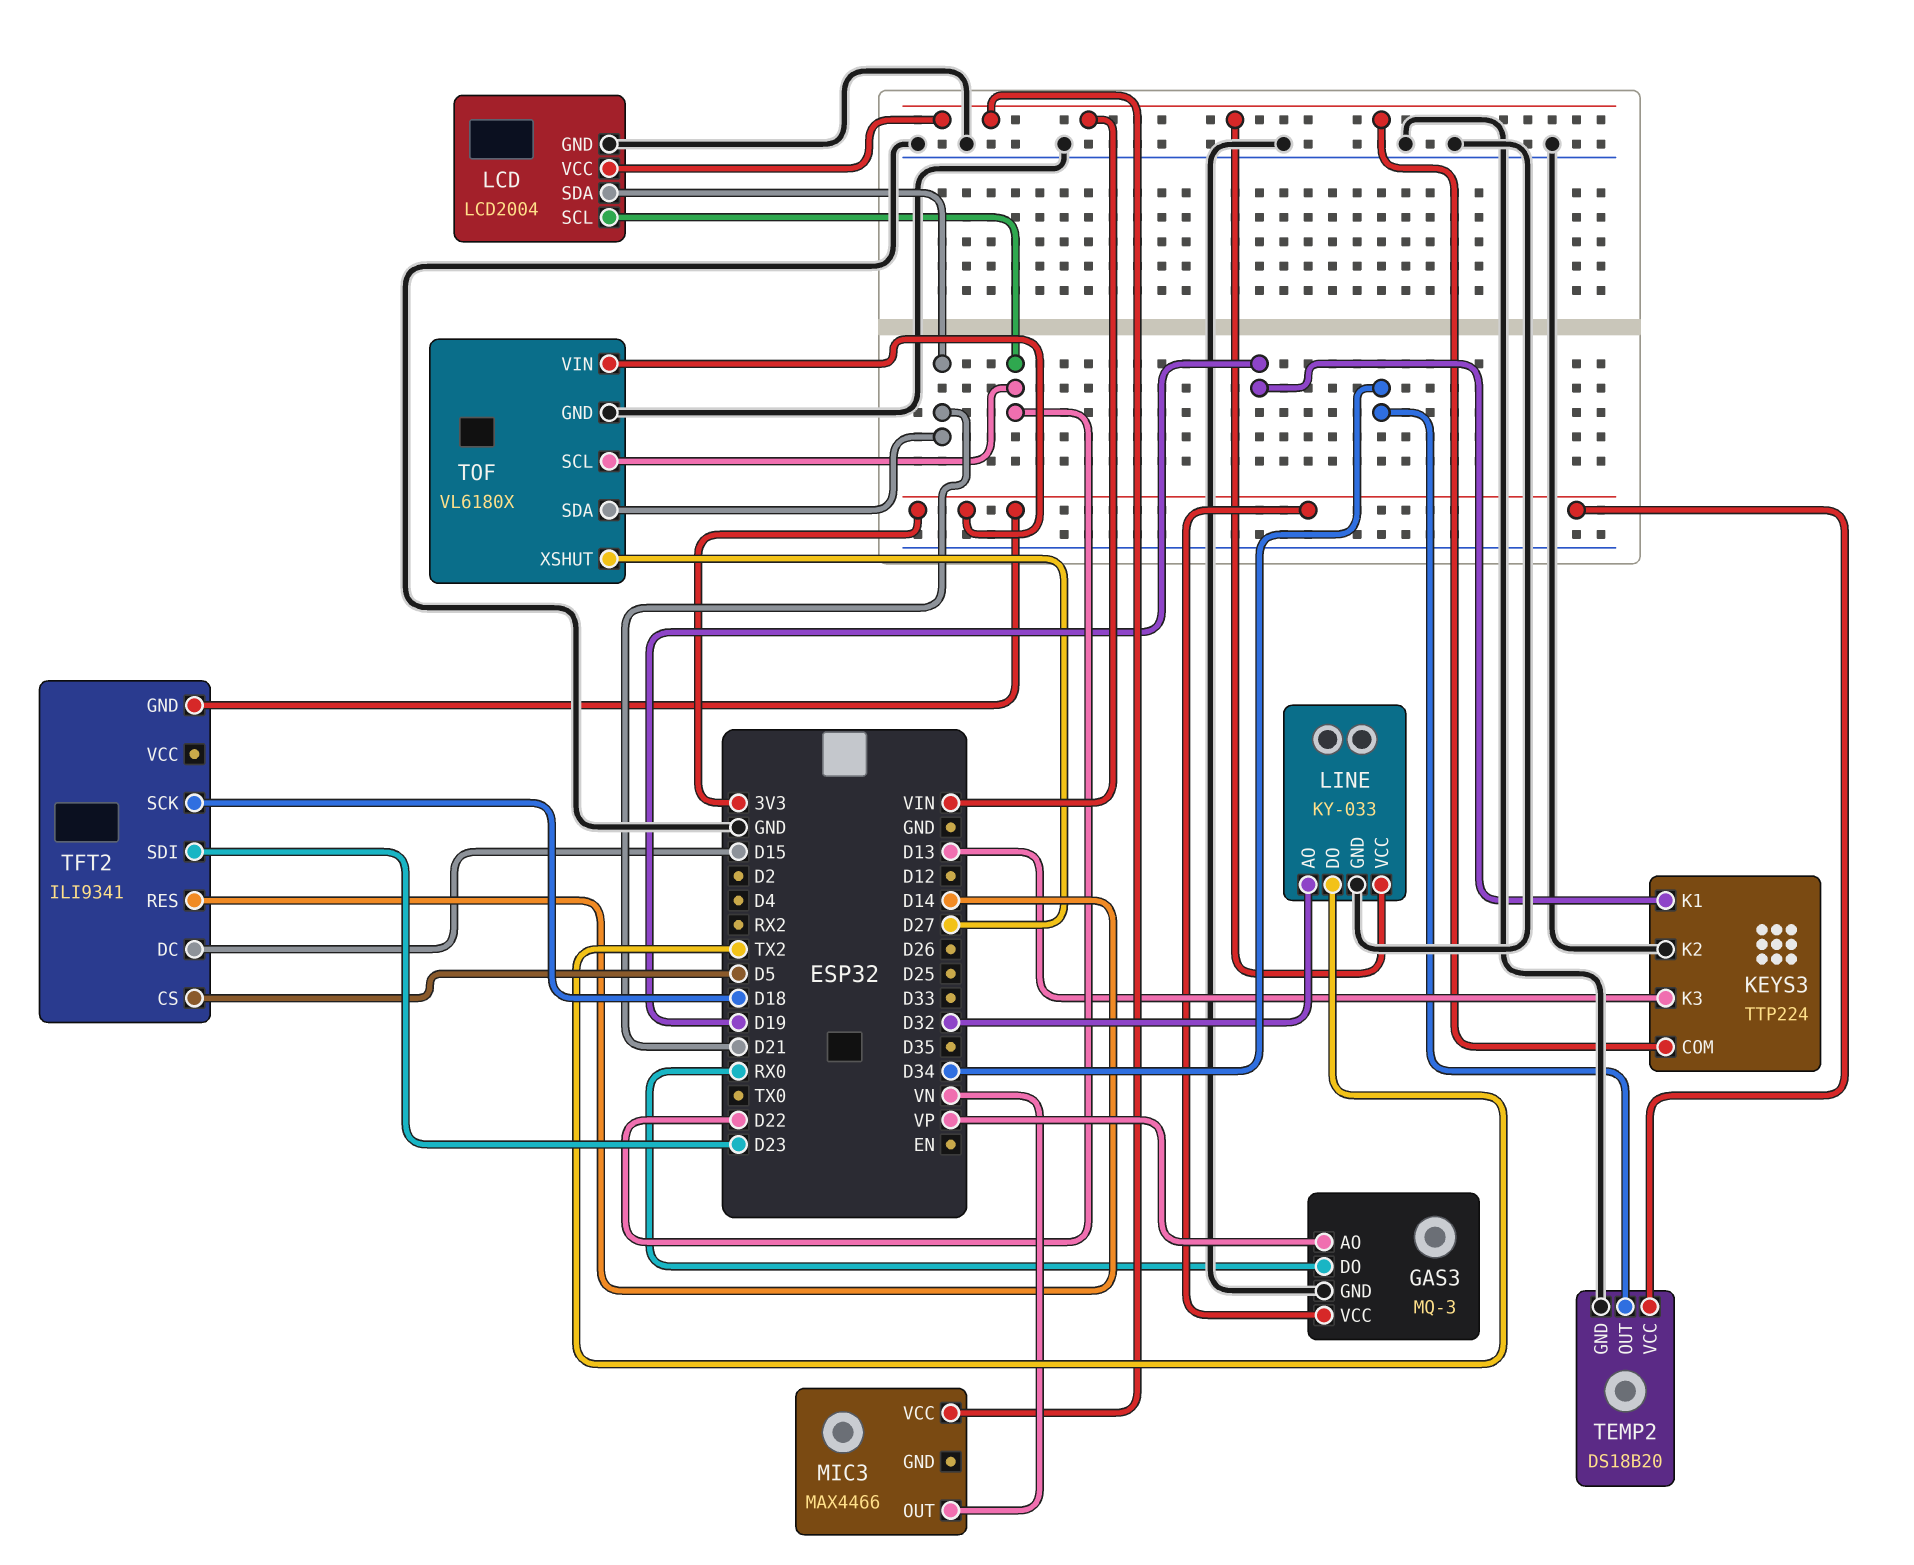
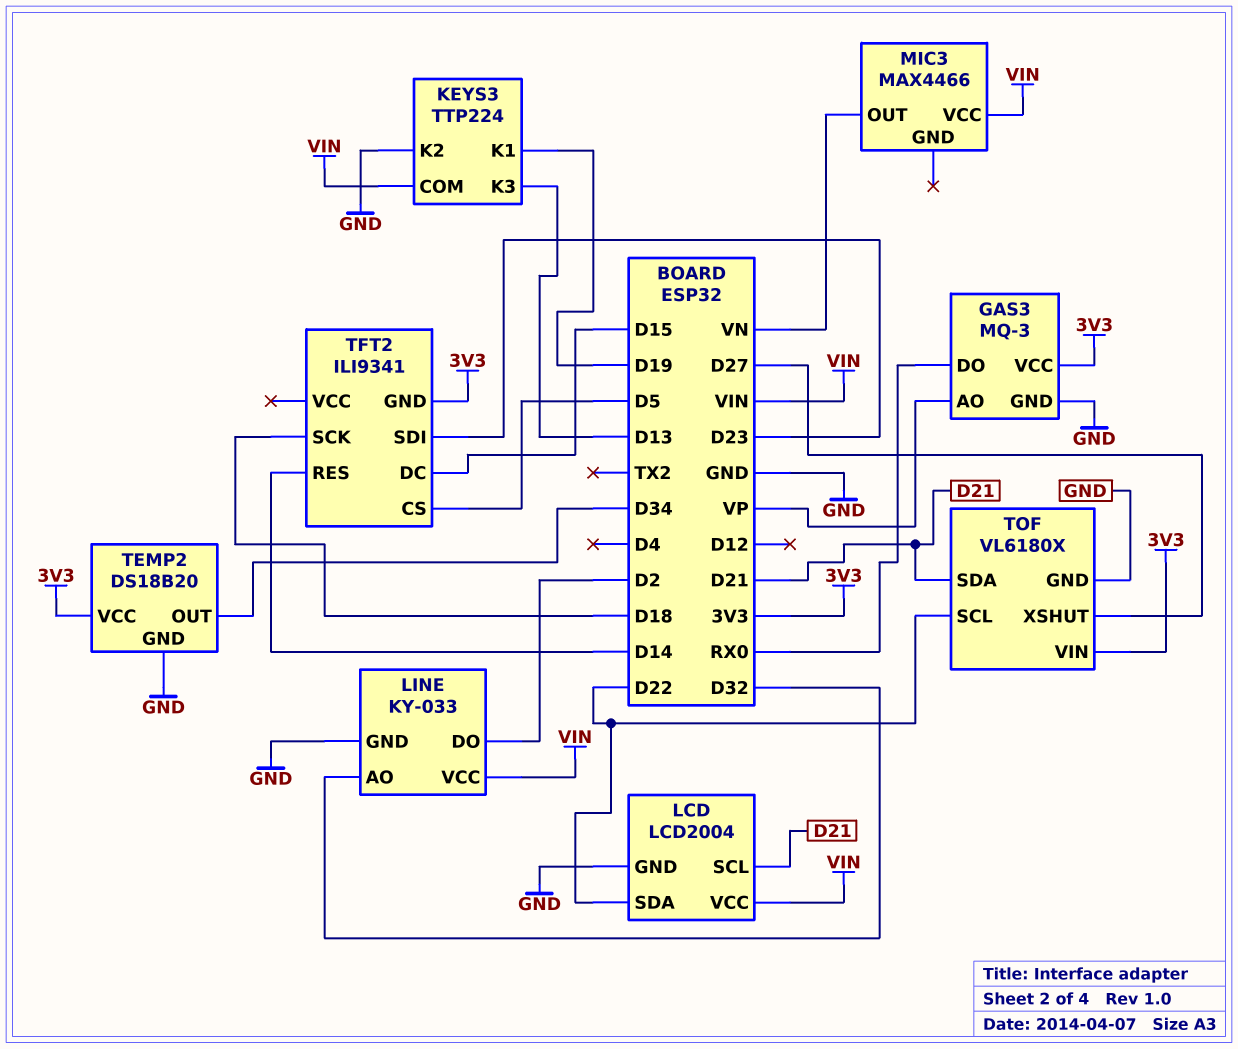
LCD pin SCL: D22 -> D21
LCD pin SDA: D21 -> D22
LINE pin DO: TX2 -> D2

